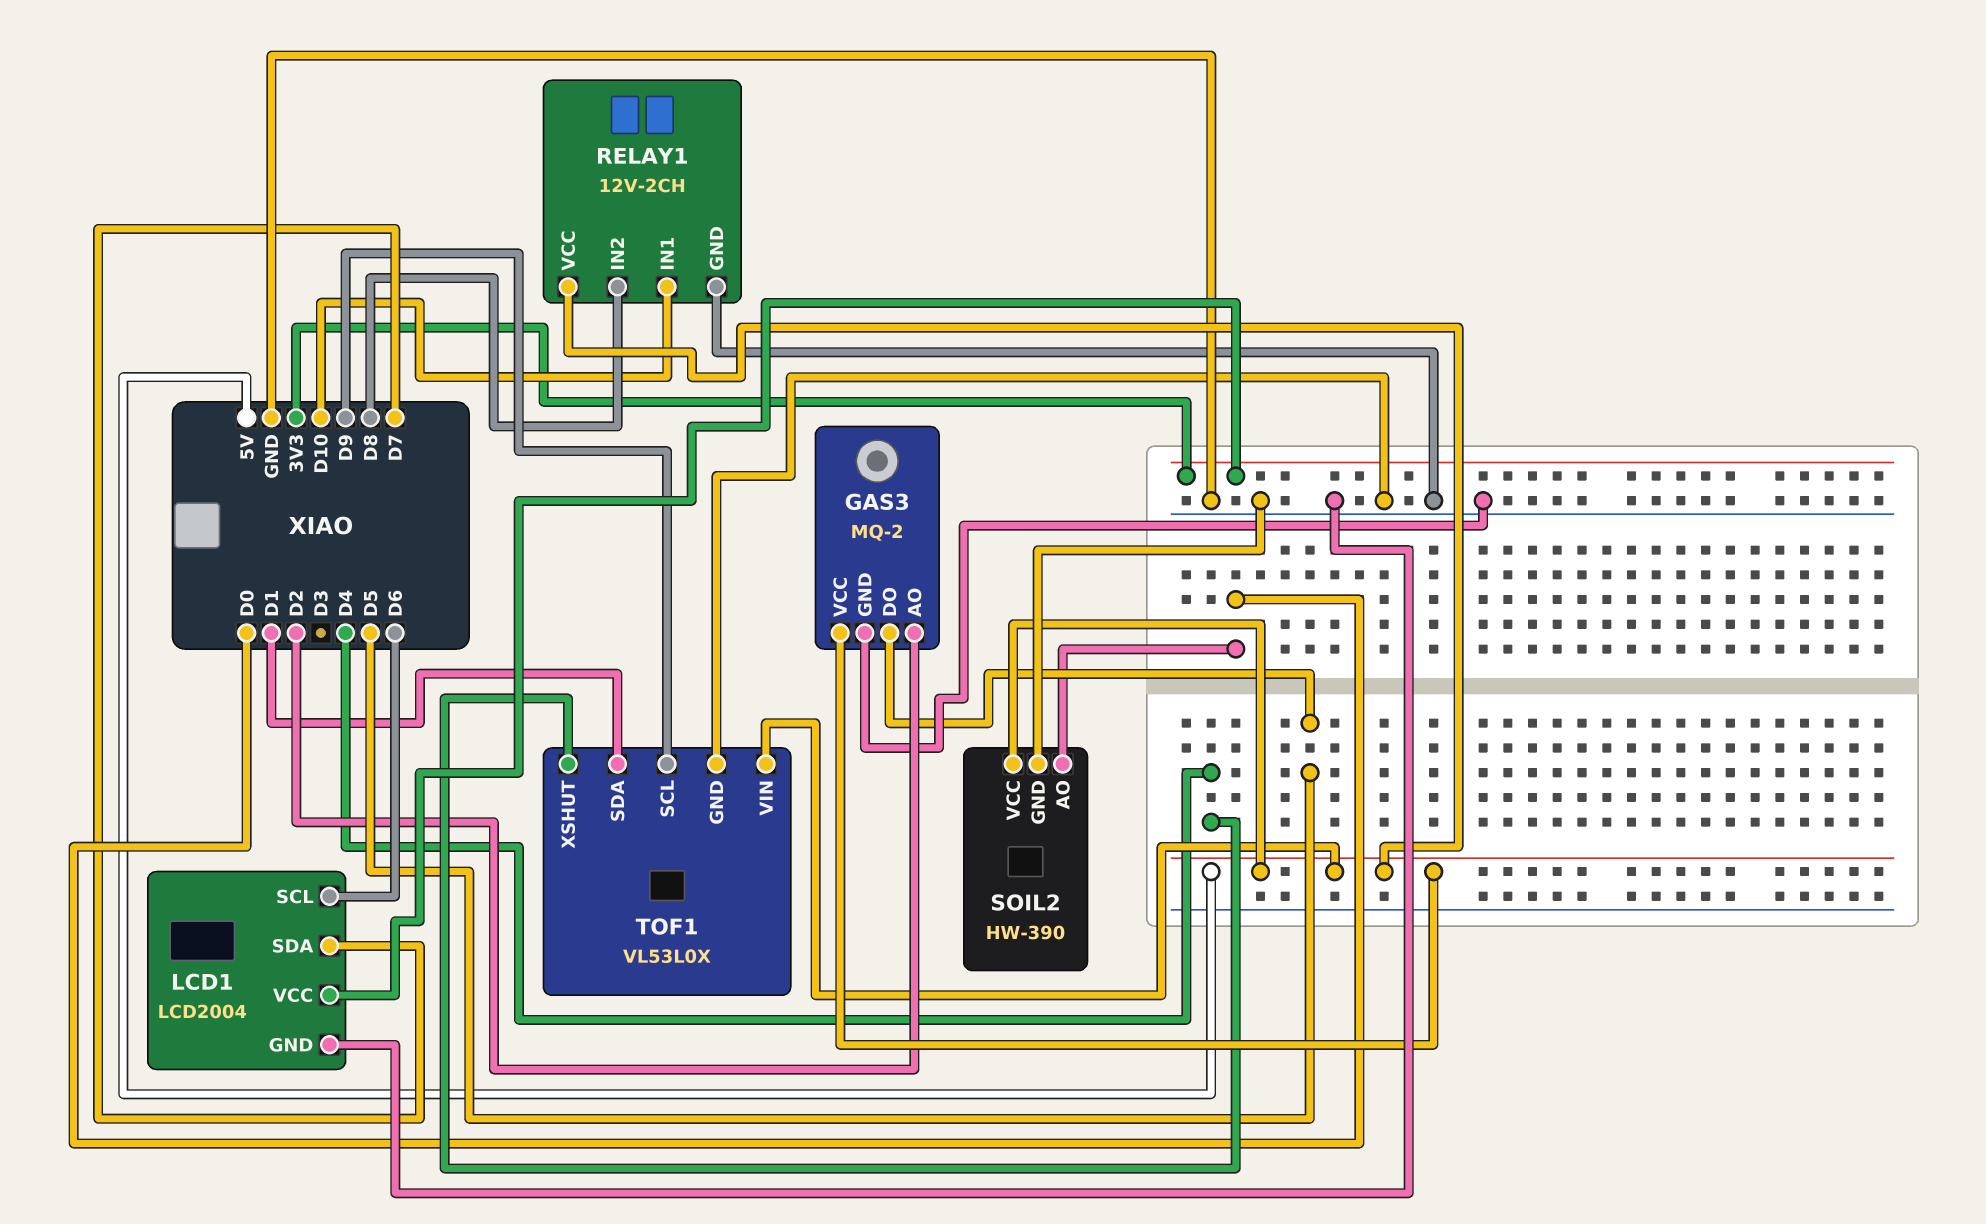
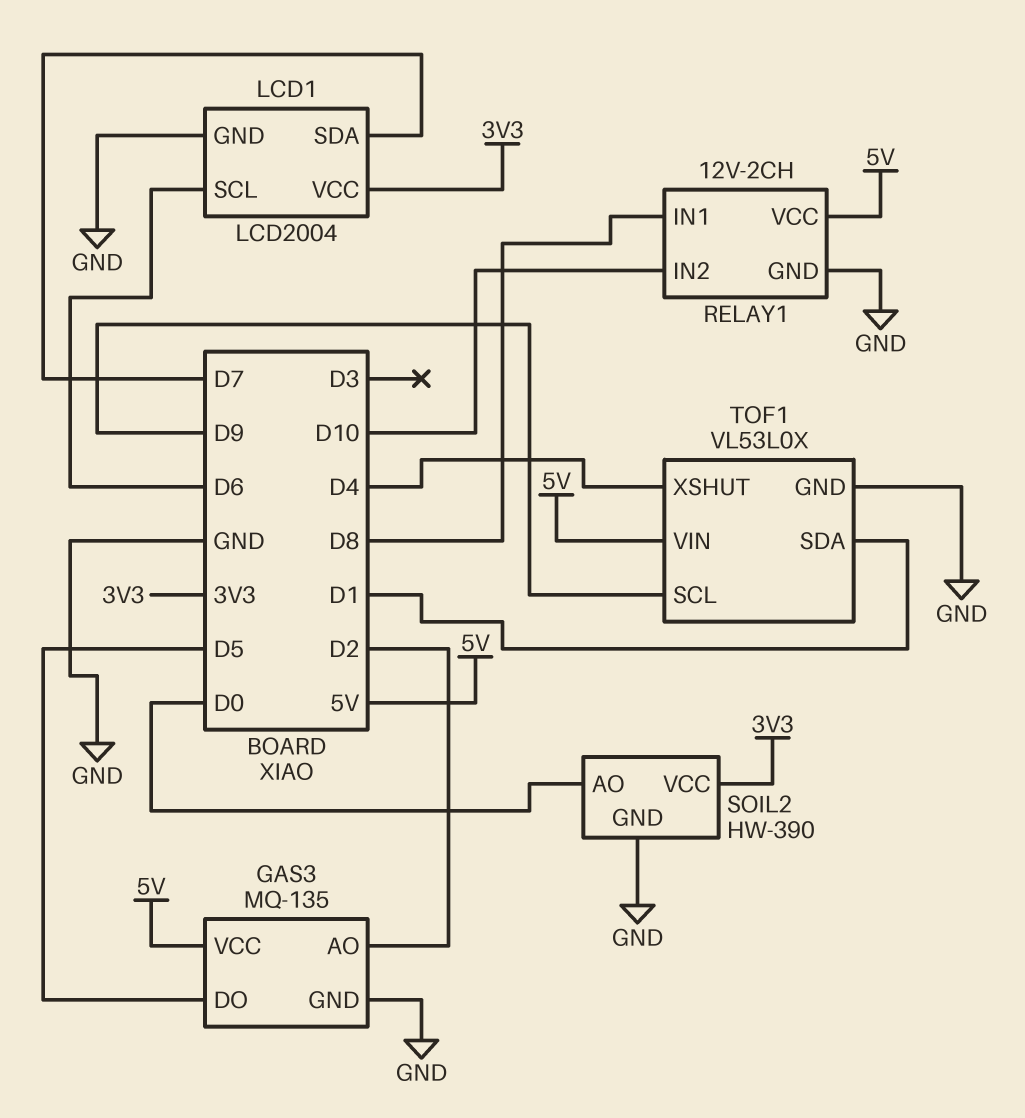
GAS3: MQ-2 -> MQ-135
RELAY1 pin IN1: D10 -> D8
RELAY1 pin IN2: D8 -> D10
SOIL2 pin VCC: 5V -> 3V3

